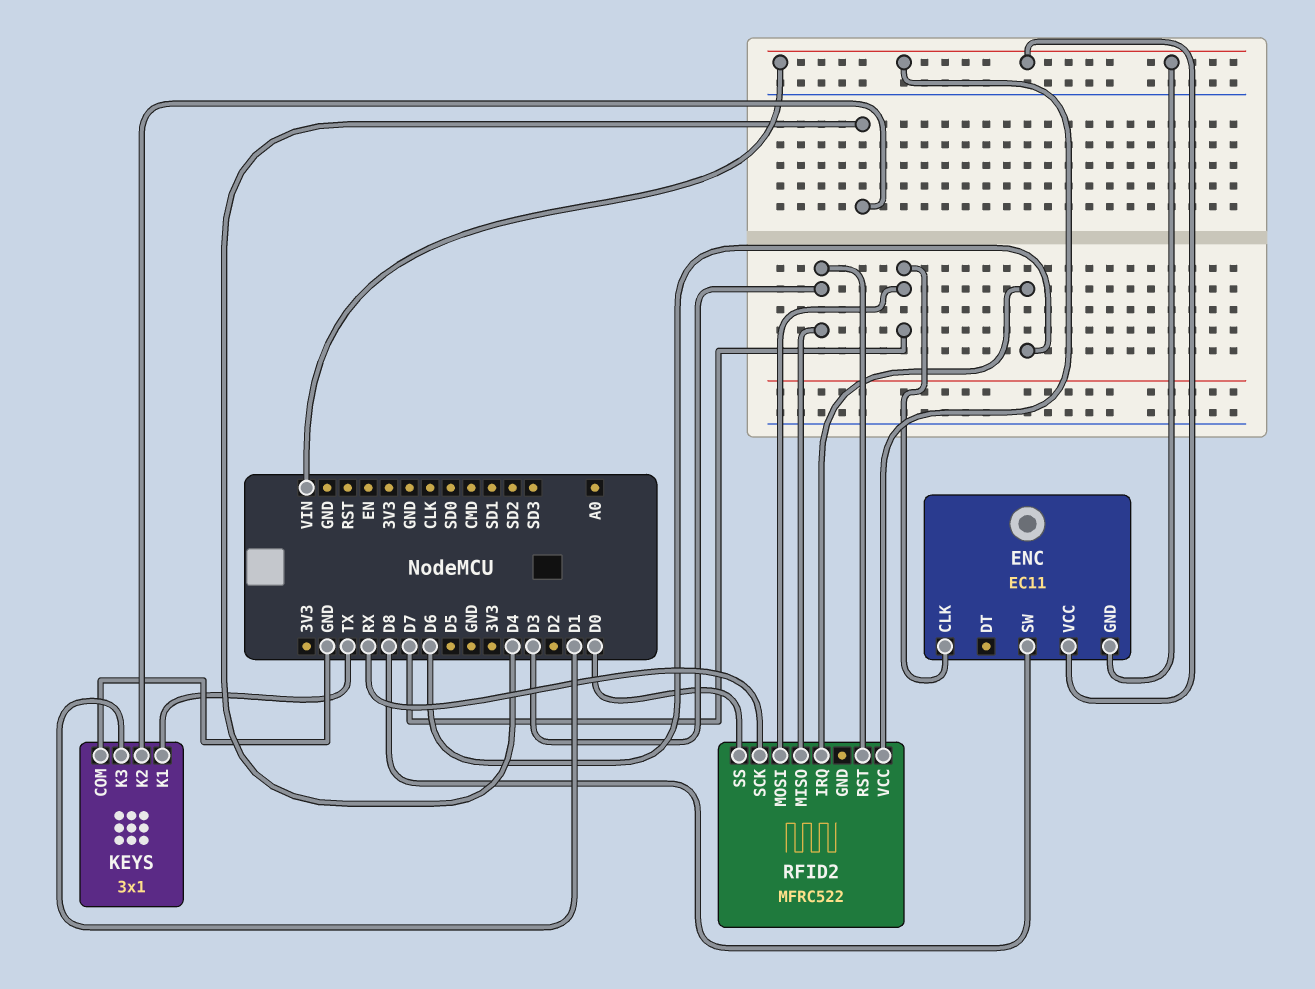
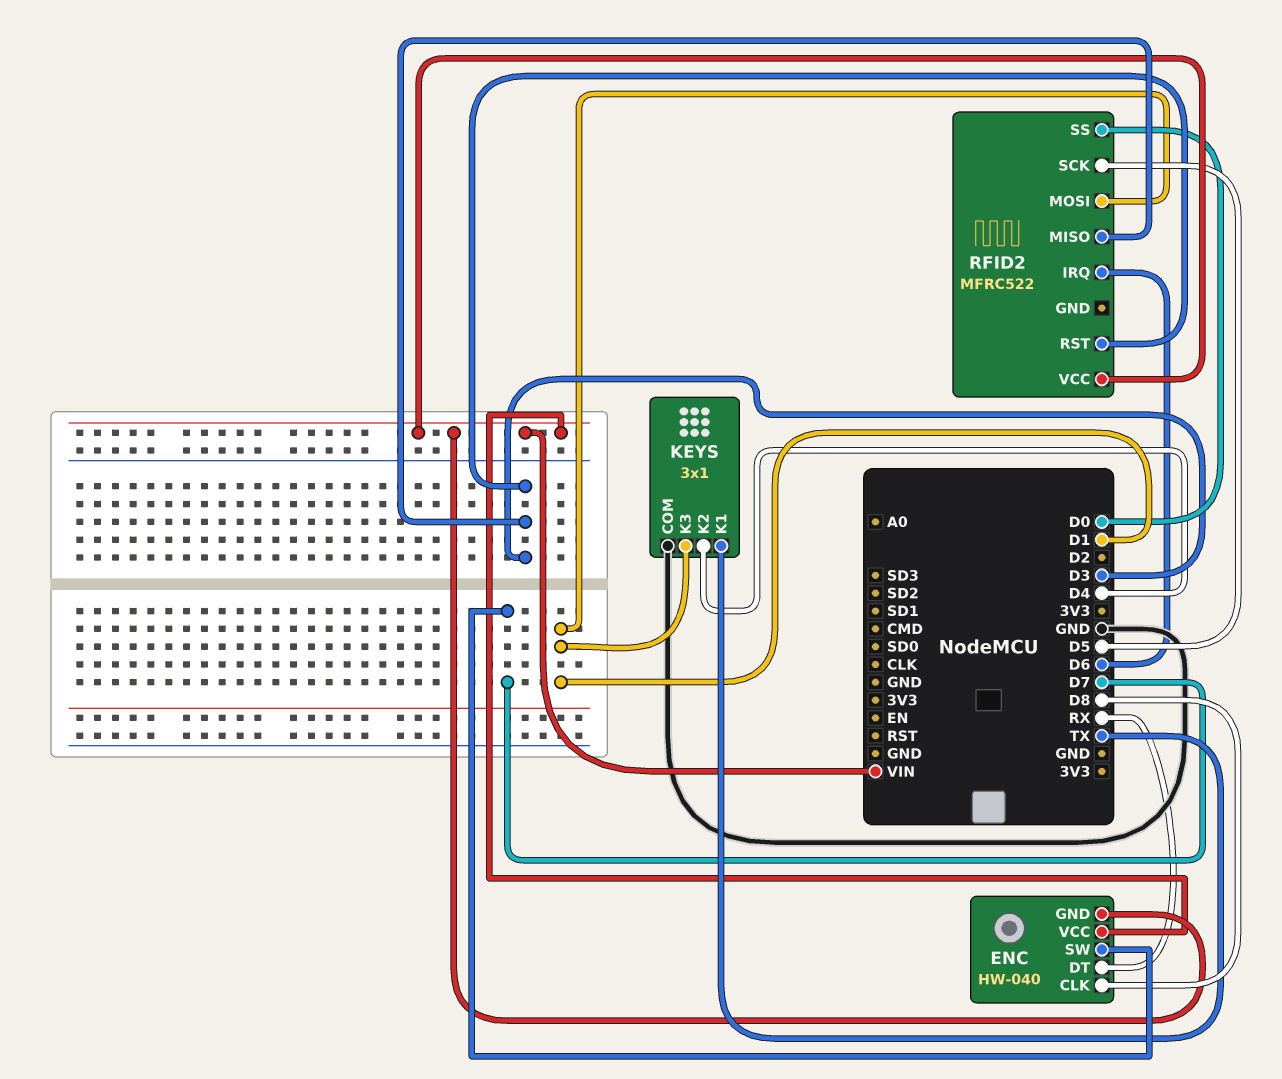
ENC: EC11 -> HW-040
ENC pin CLK: D7 -> D8
ENC pin DT: none -> RX
ENC pin SW: D8 -> D7
RFID2 pin MOSI: D7 -> D1
RFID2 pin SCK: RX -> D5

